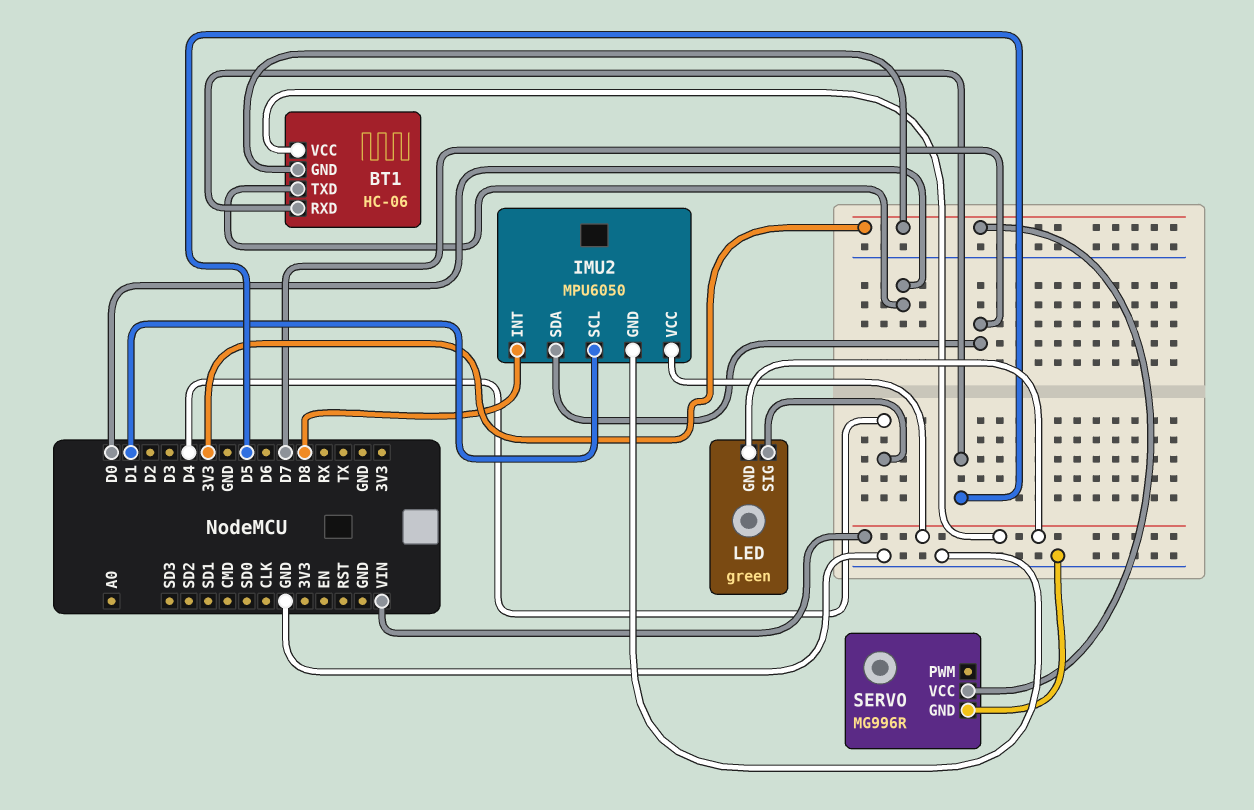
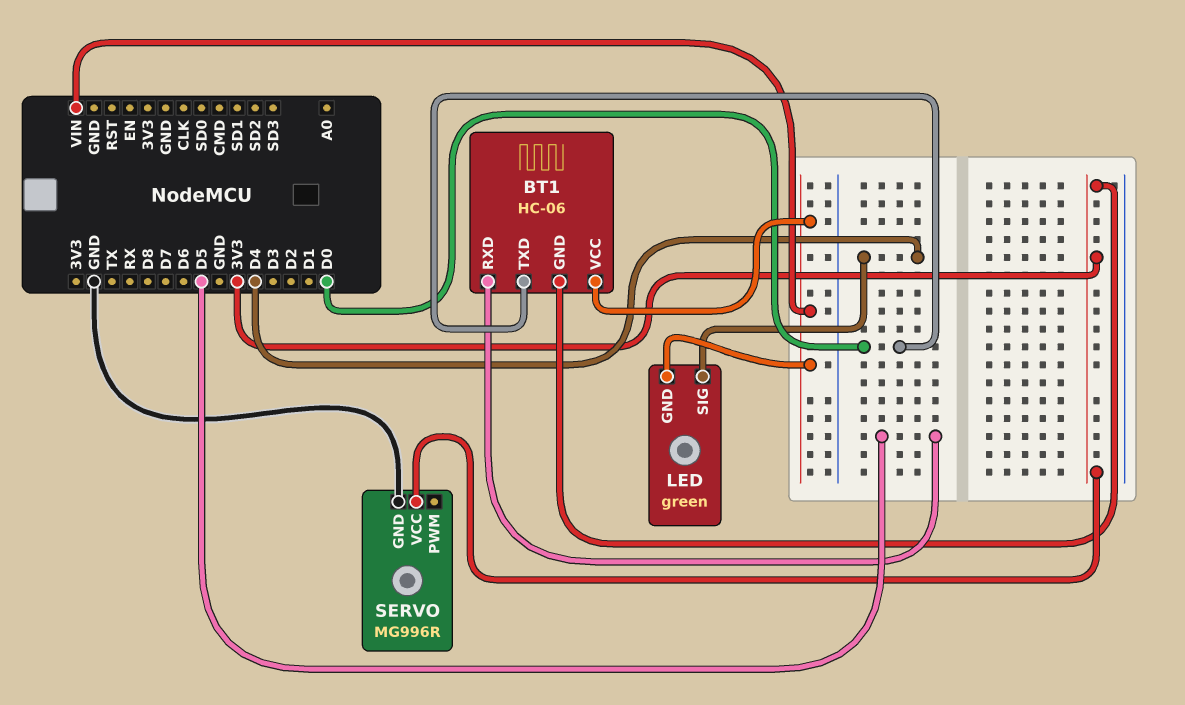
IMU2: MPU6050 -> none
IMU2 pin GND: GND -> none
IMU2 pin INT: D8 -> none
IMU2 pin SCL: D1 -> none
IMU2 pin SDA: D7 -> none
IMU2 pin VCC: VIN -> none

